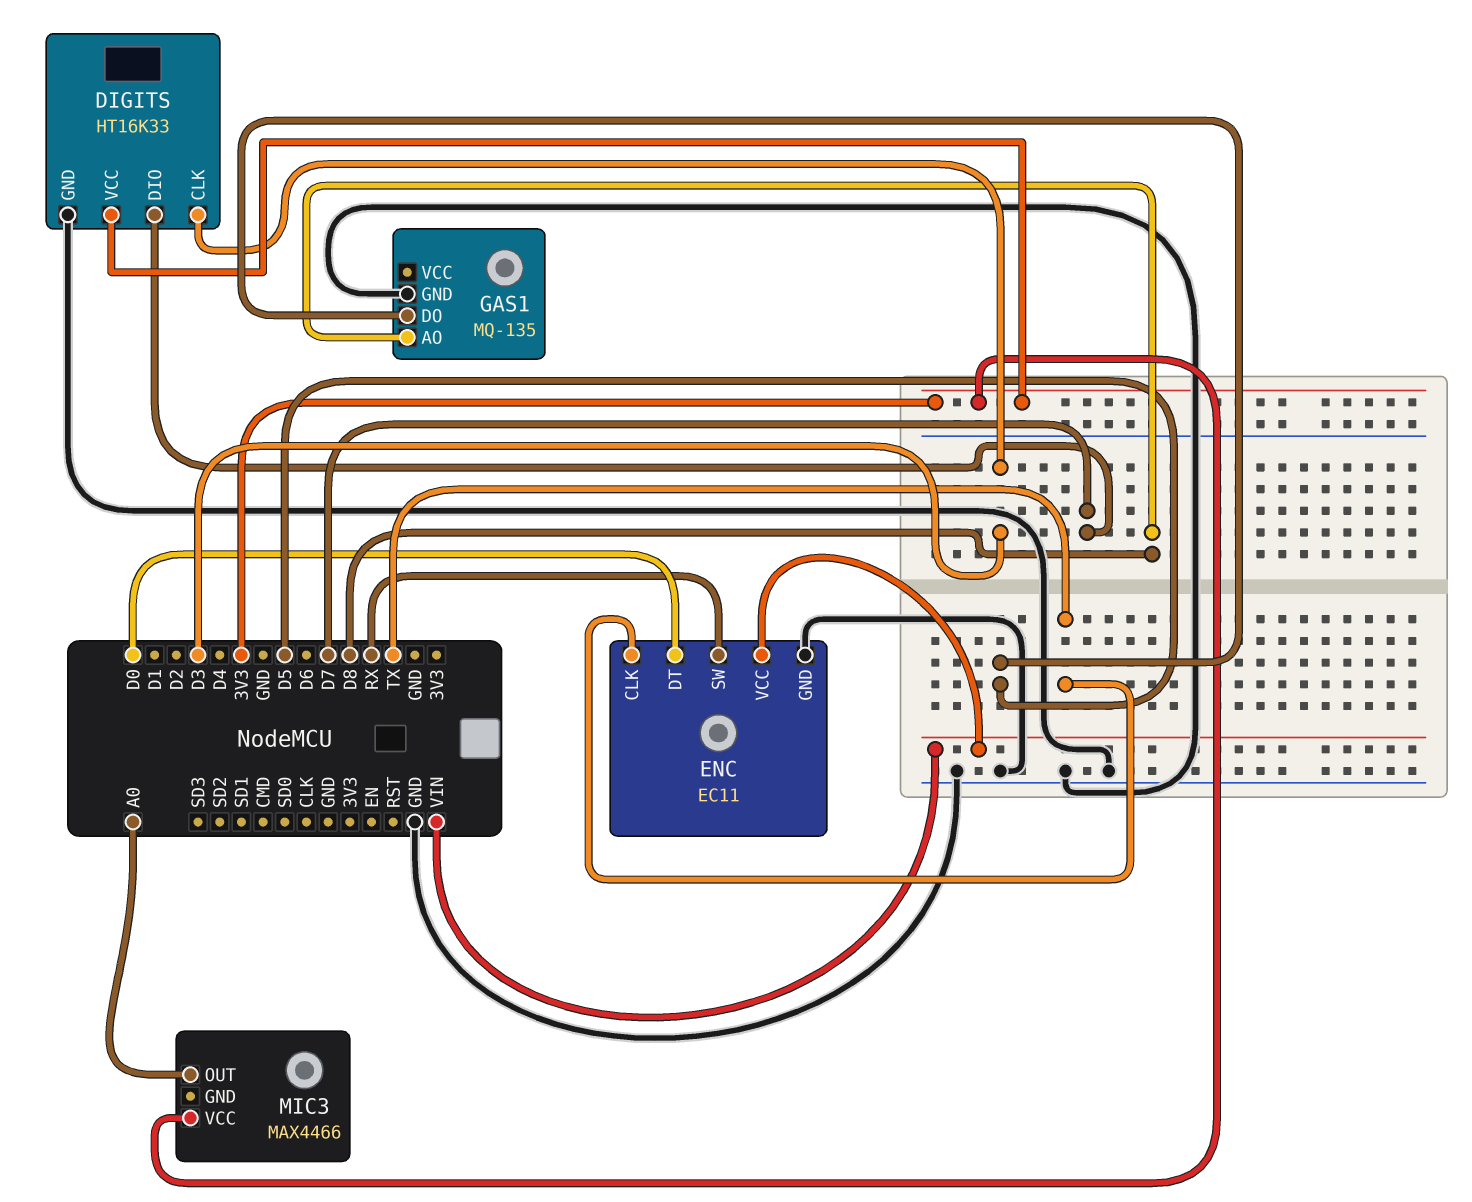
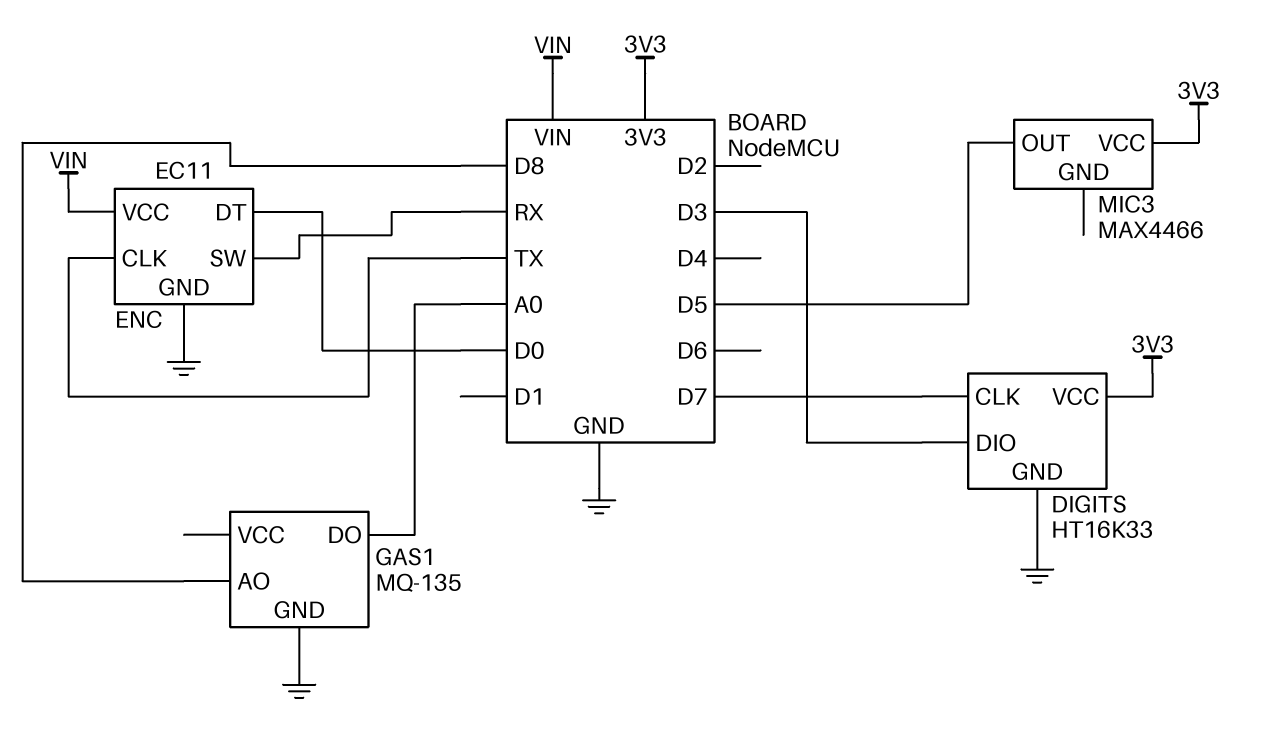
DIGITS pin CLK: D3 -> D7
DIGITS pin DIO: D7 -> D3
GAS1 pin DO: D5 -> A0
MIC3 pin OUT: A0 -> D5

